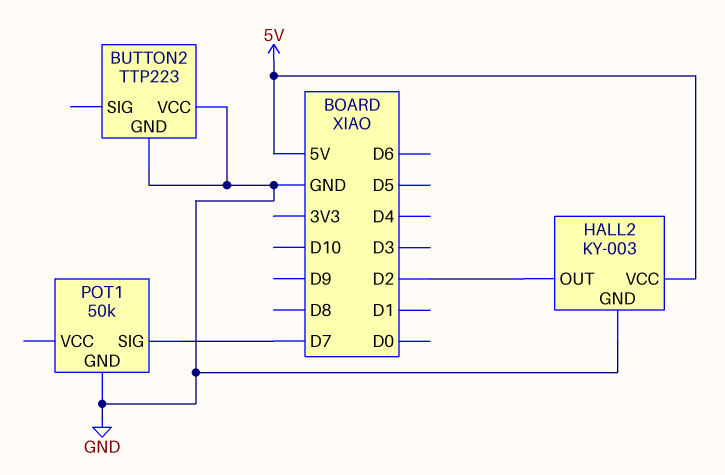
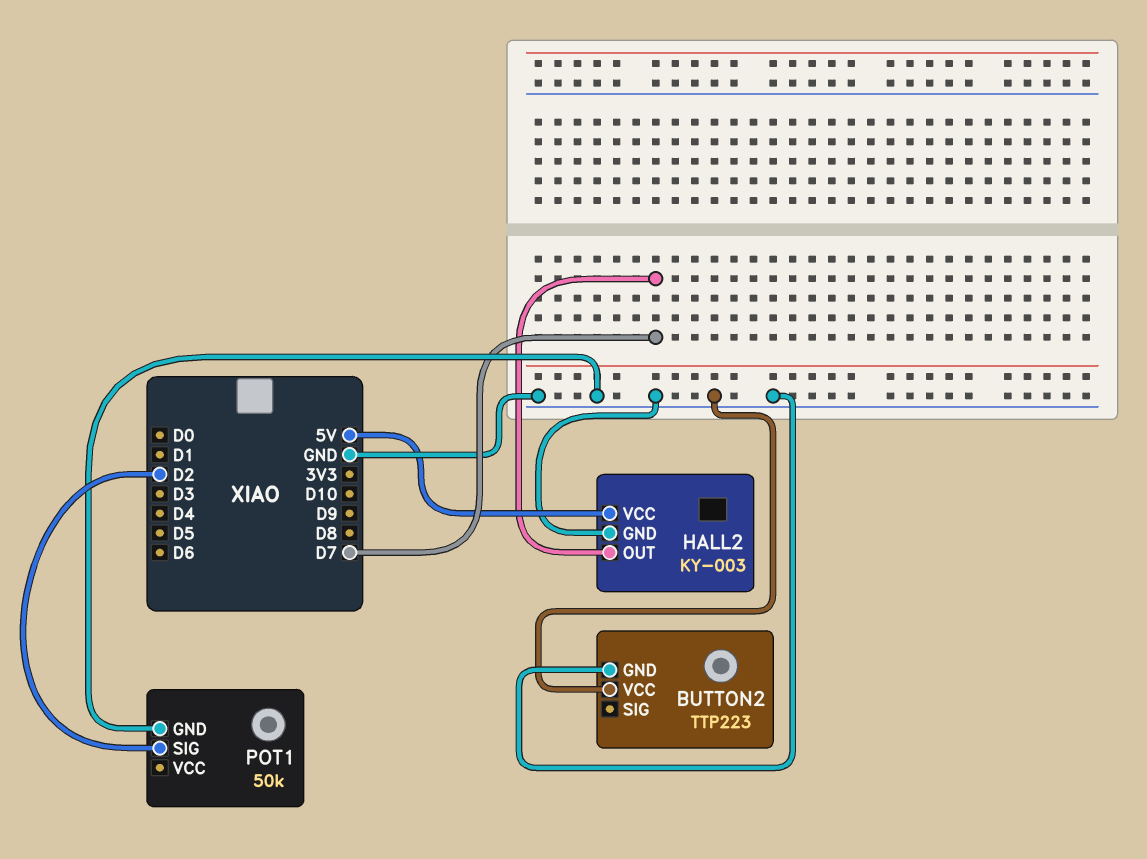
HALL2 pin OUT: D2 -> D7
POT1 pin SIG: D7 -> D2

